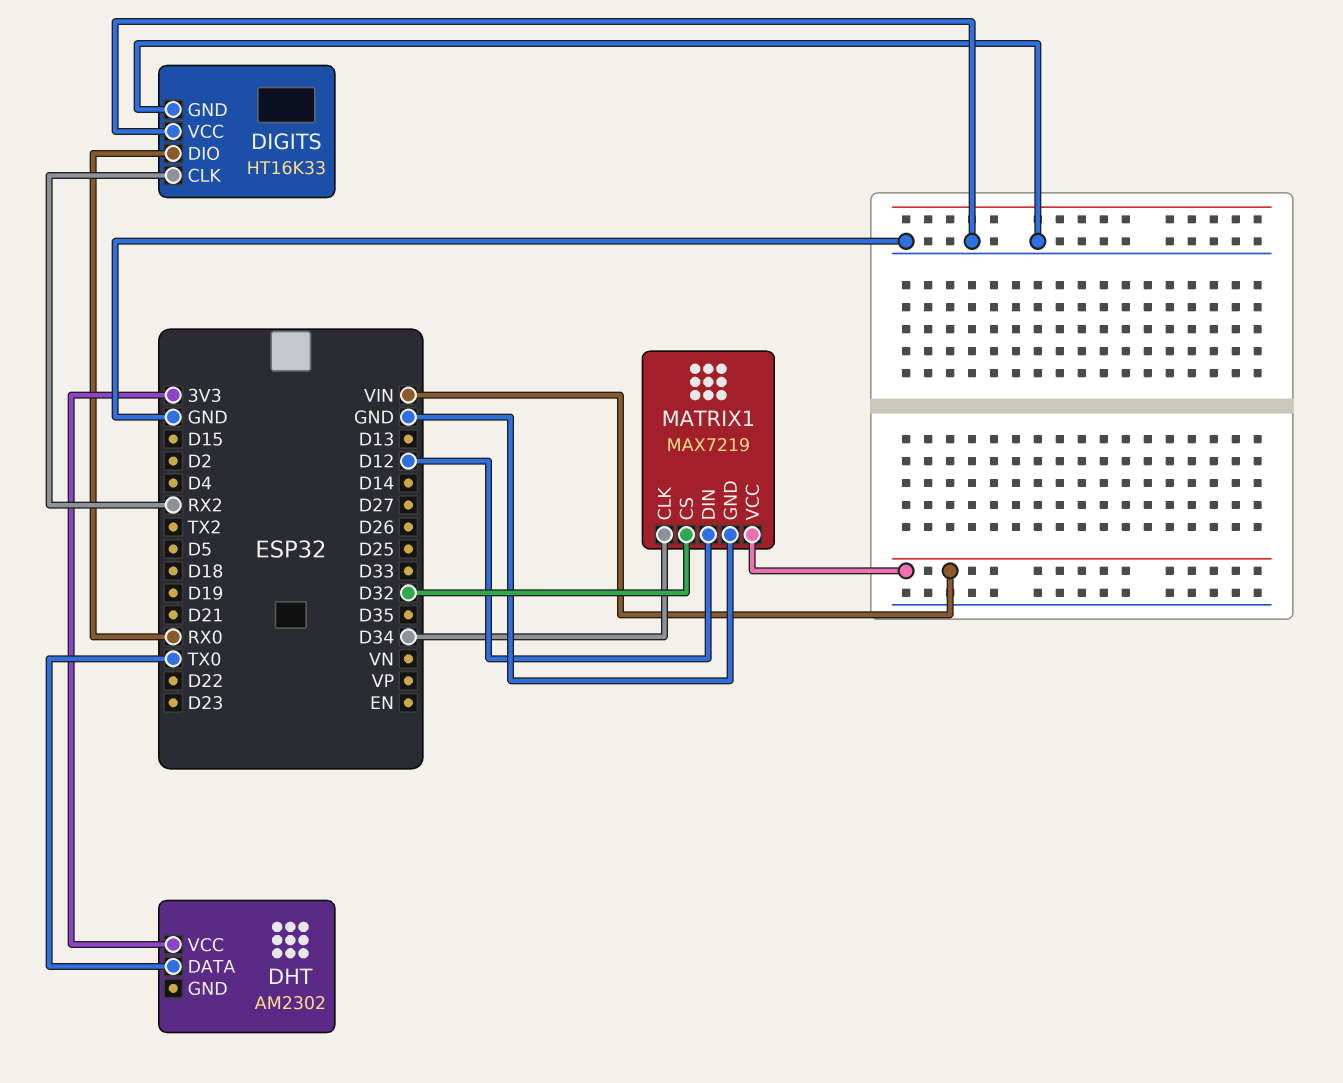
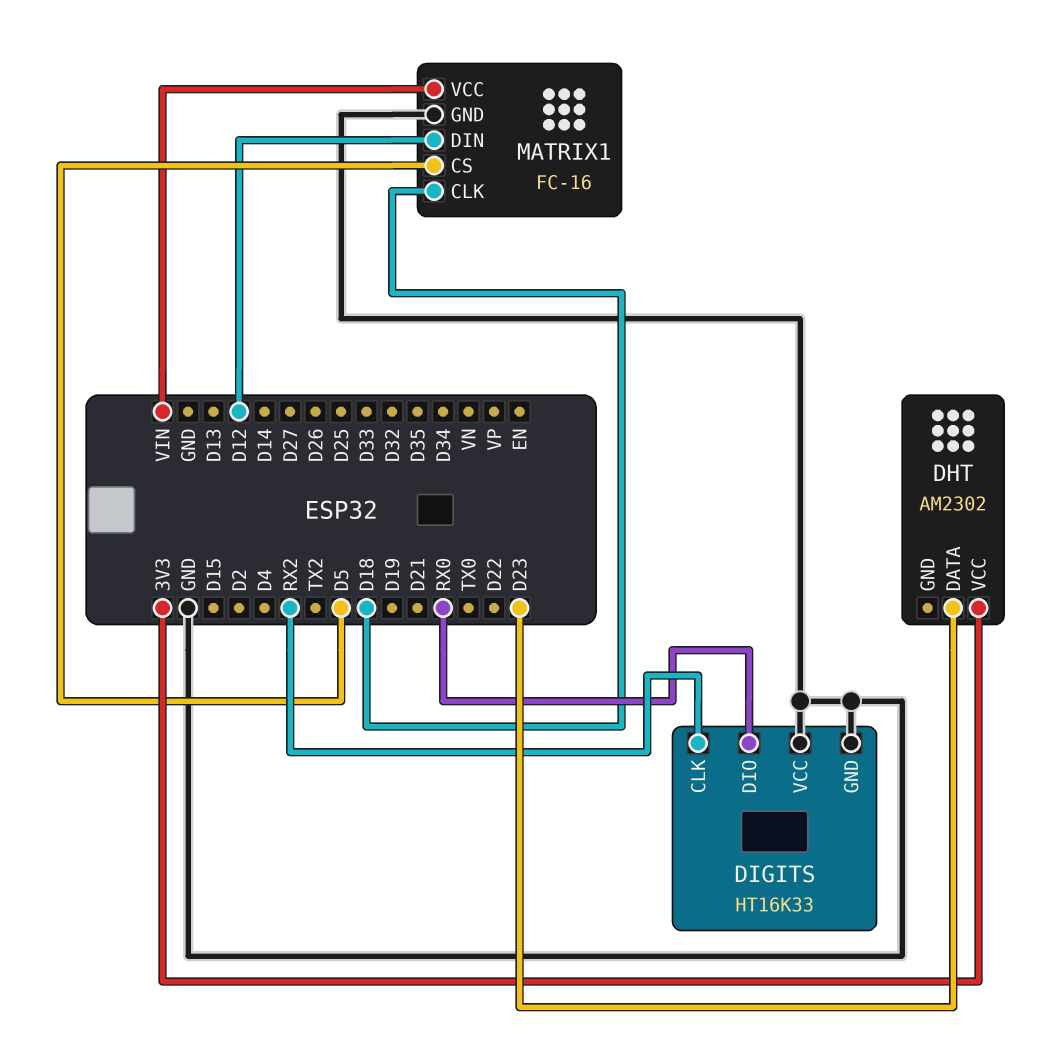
DHT pin DATA: TX0 -> D23
MATRIX1: MAX7219 -> FC-16
MATRIX1 pin CLK: D34 -> D18
MATRIX1 pin CS: D32 -> D5

